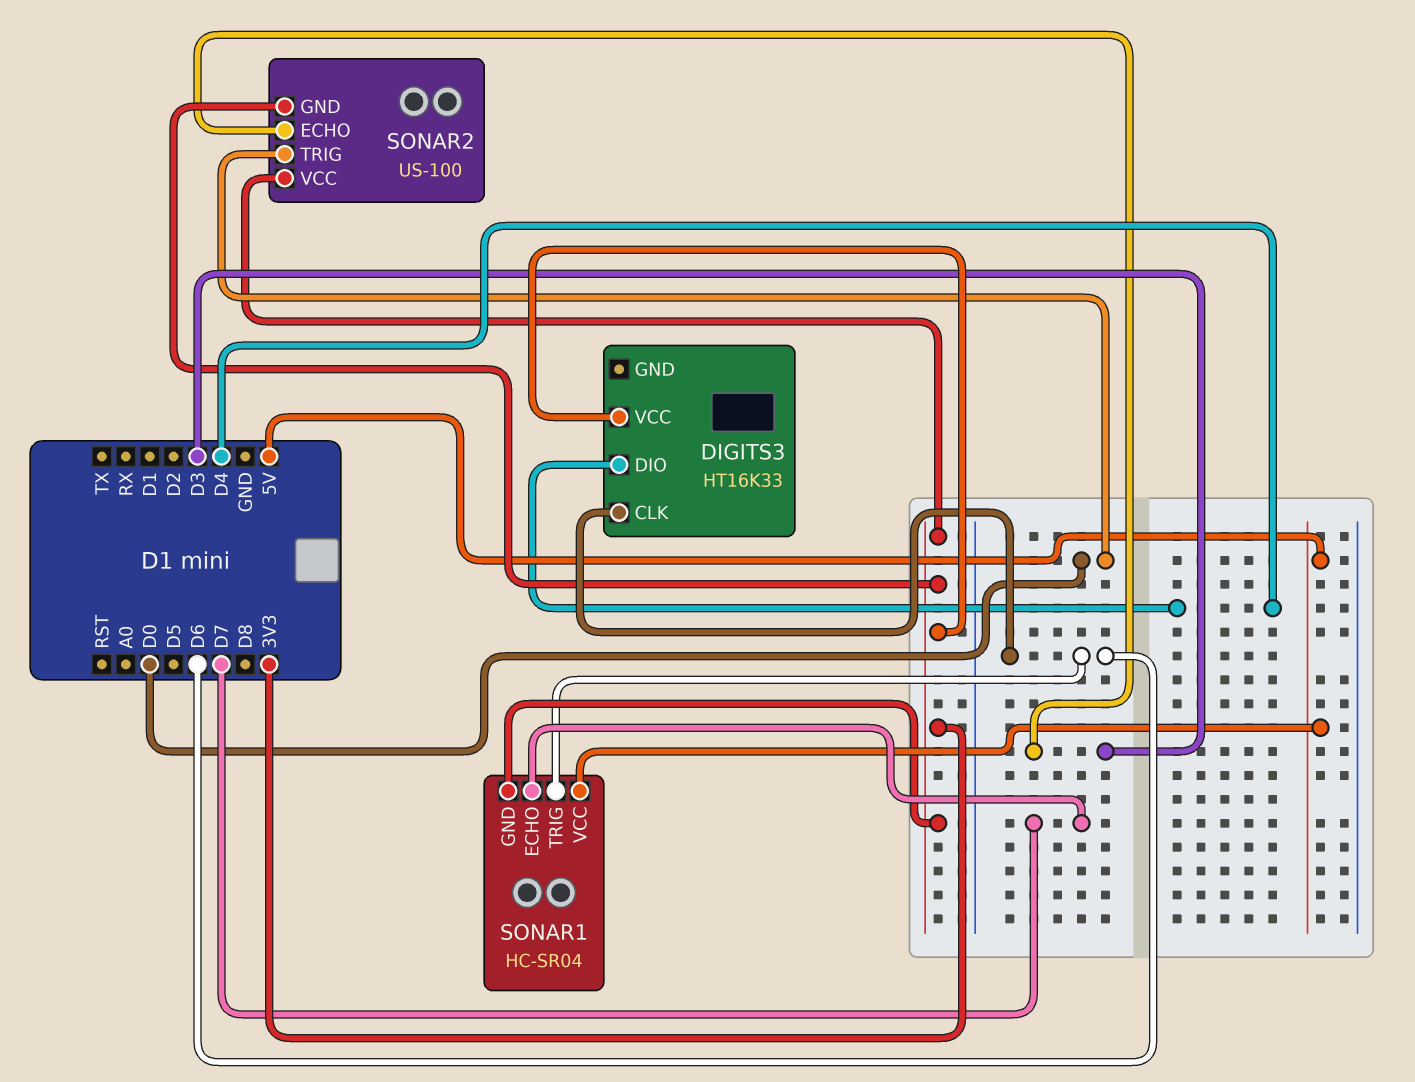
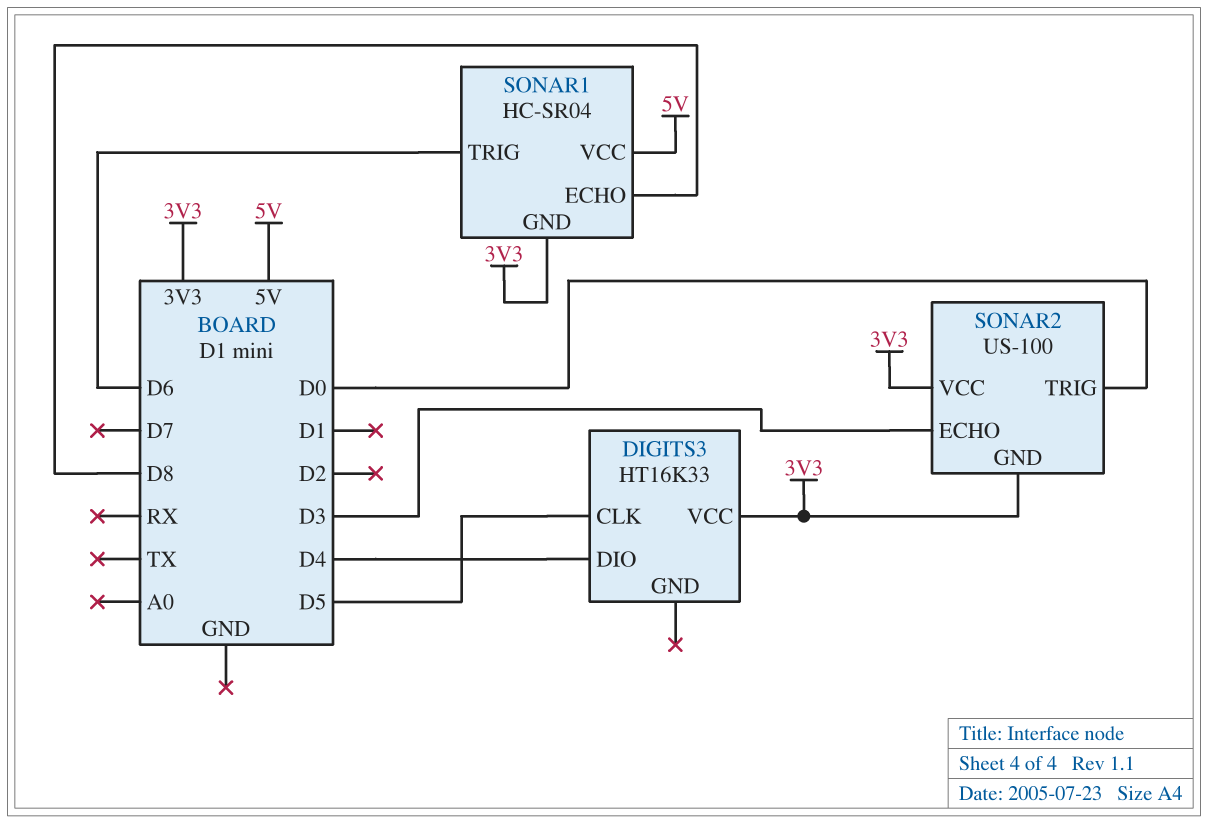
DIGITS3 pin CLK: D6 -> D5
SONAR1 pin ECHO: D7 -> D8

